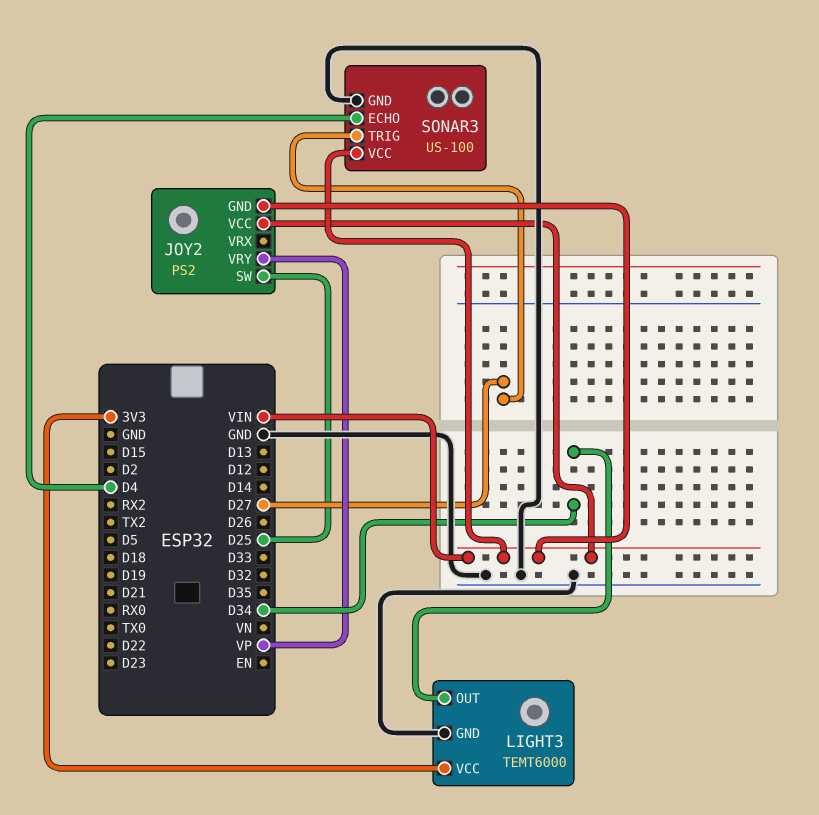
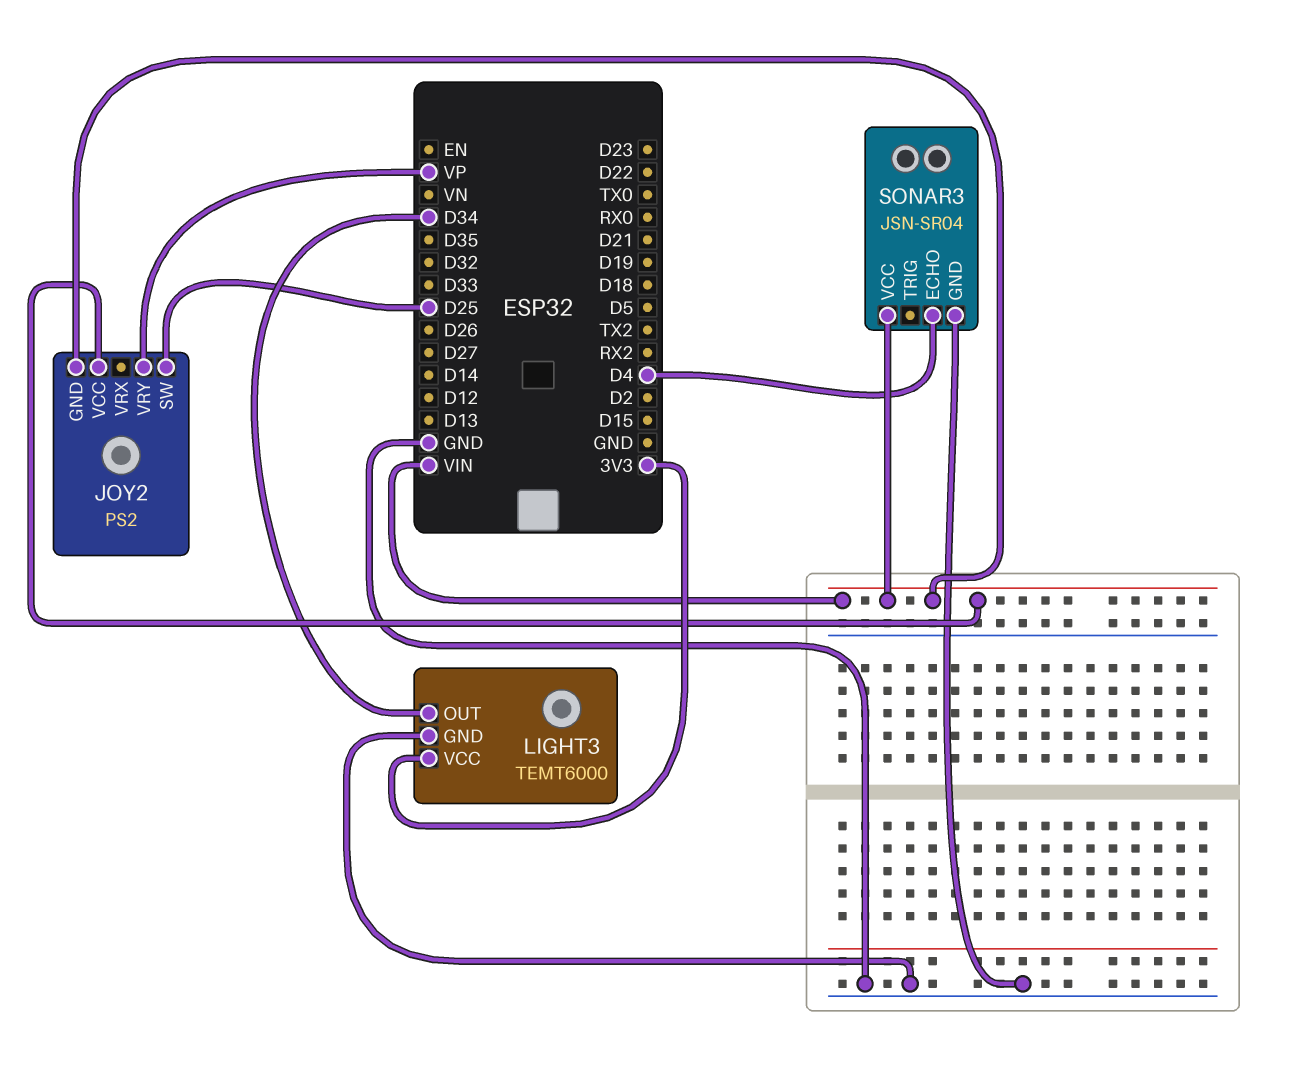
SONAR3: US-100 -> JSN-SR04
SONAR3 pin TRIG: D27 -> none

